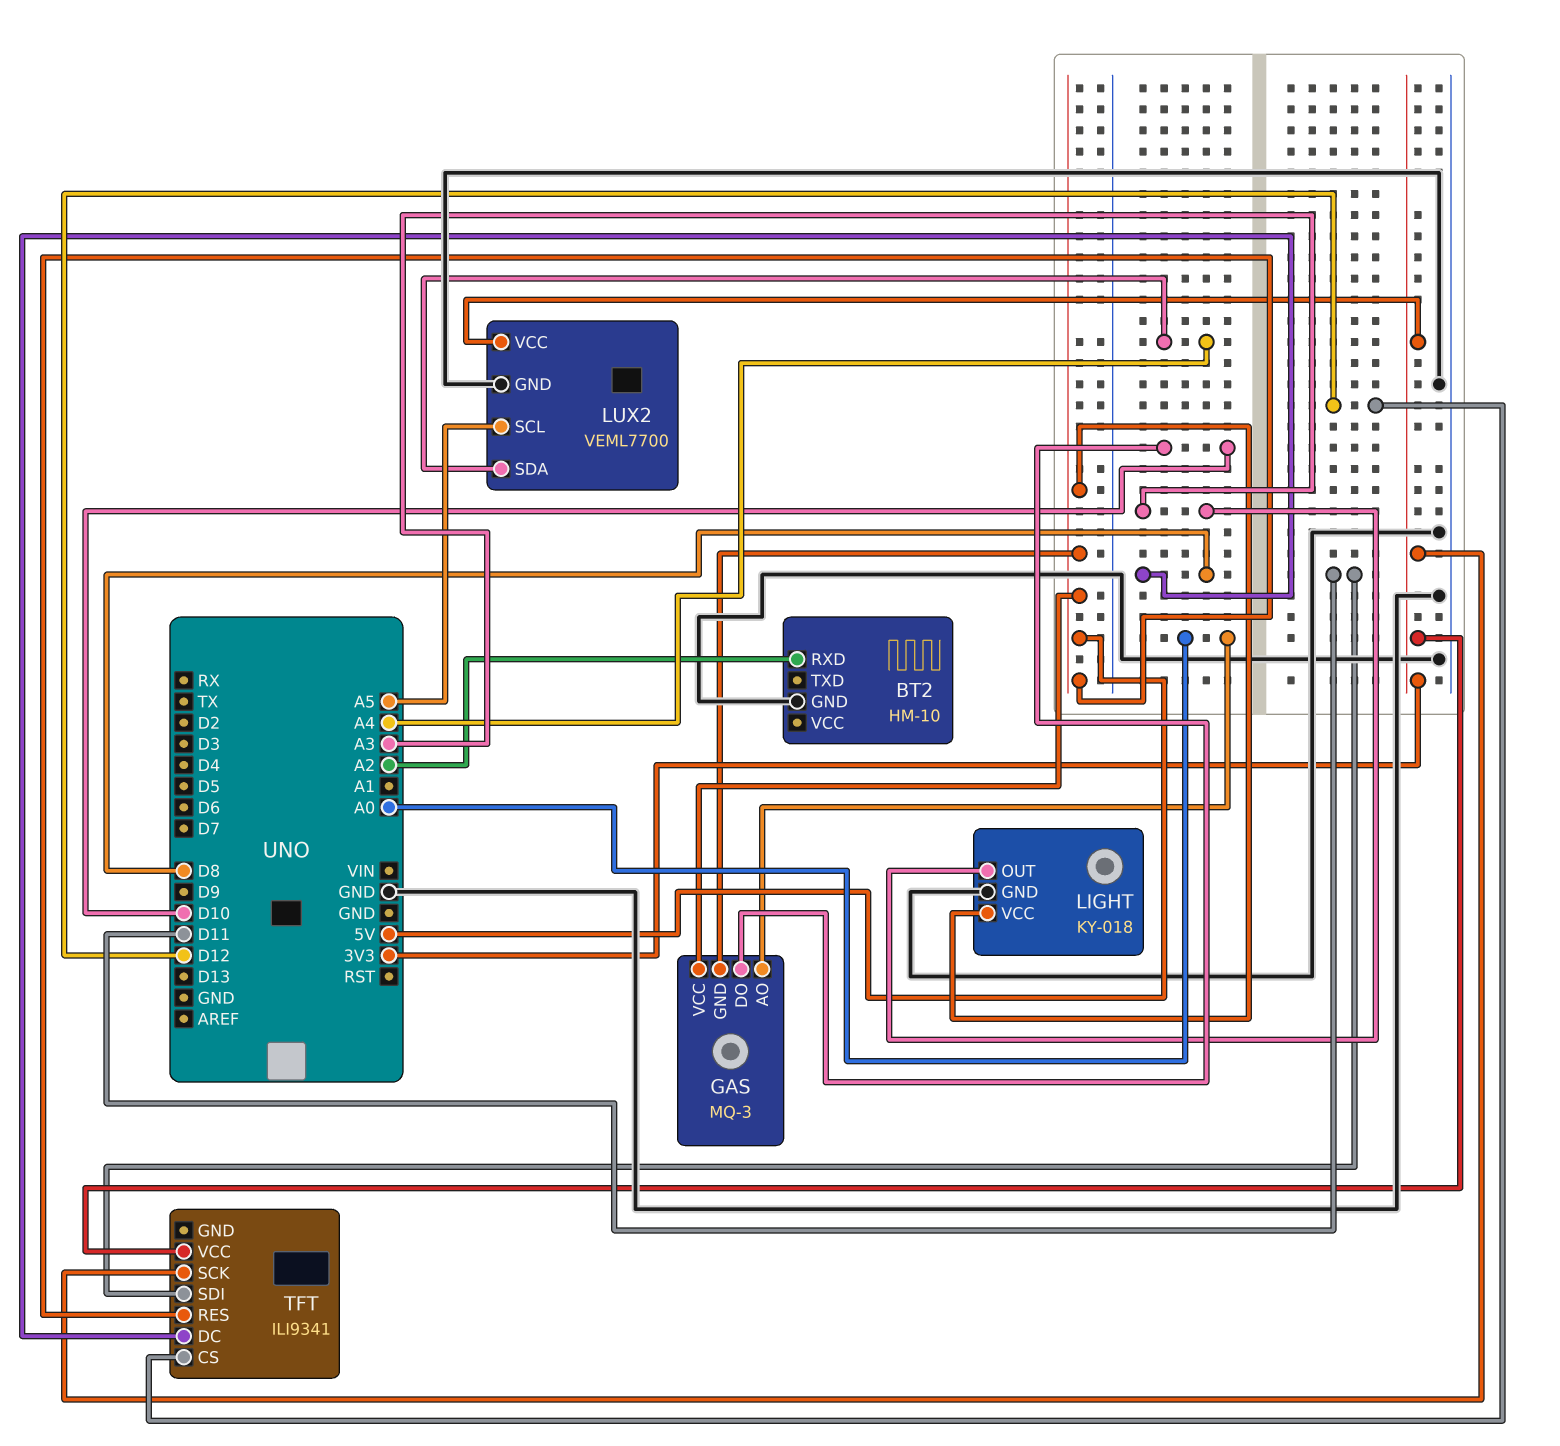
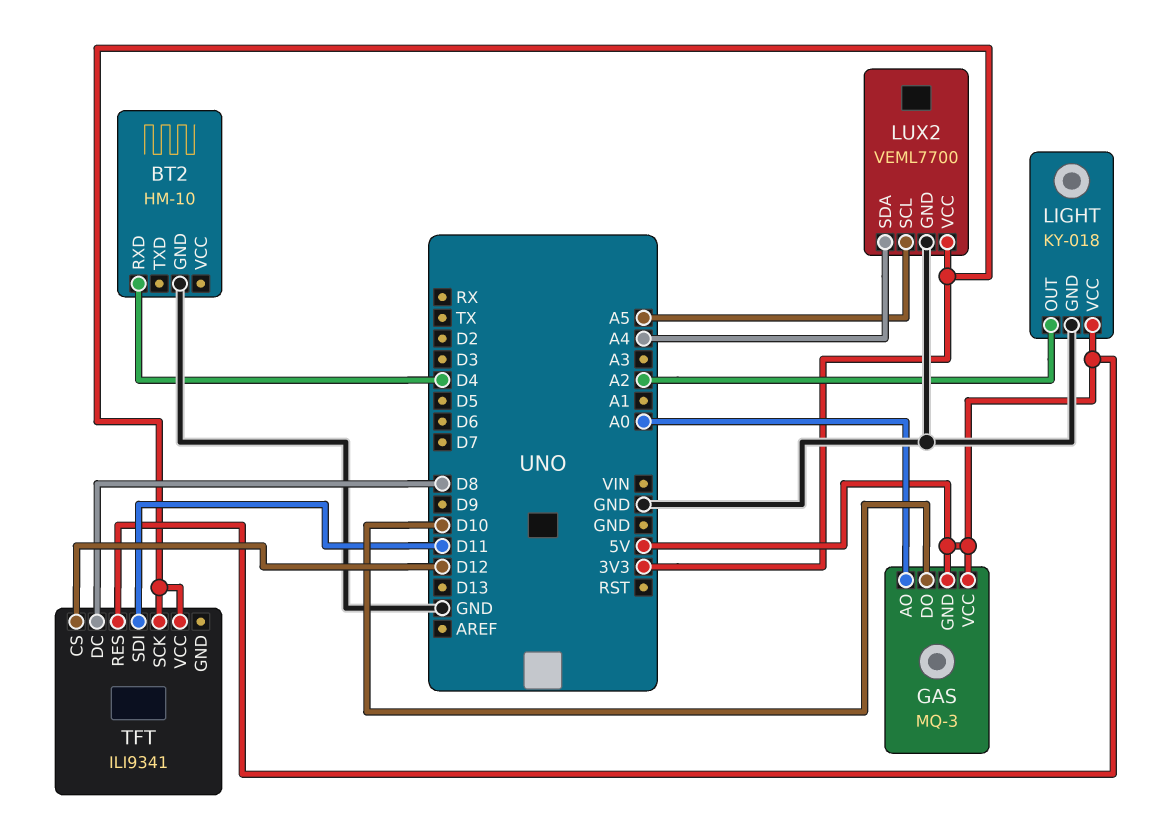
BT2 pin RXD: A2 -> D4
LIGHT pin OUT: A3 -> A2

